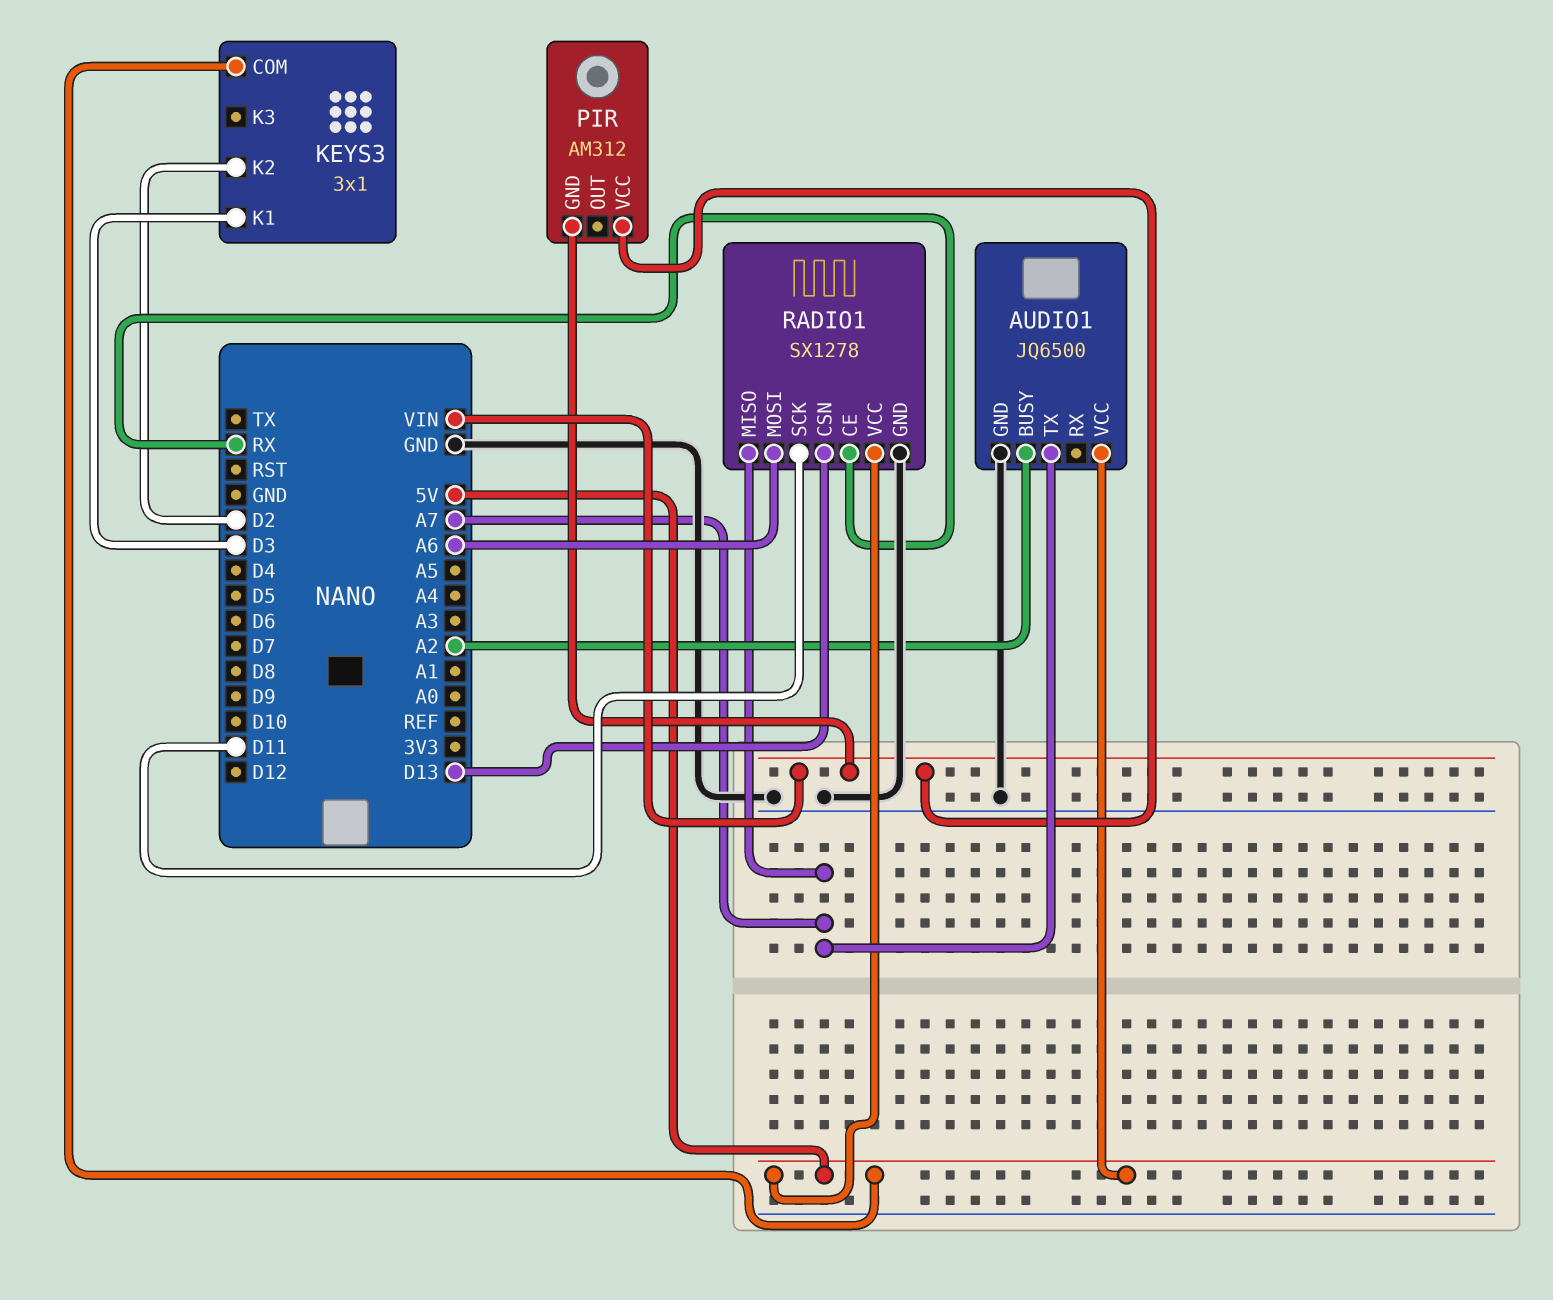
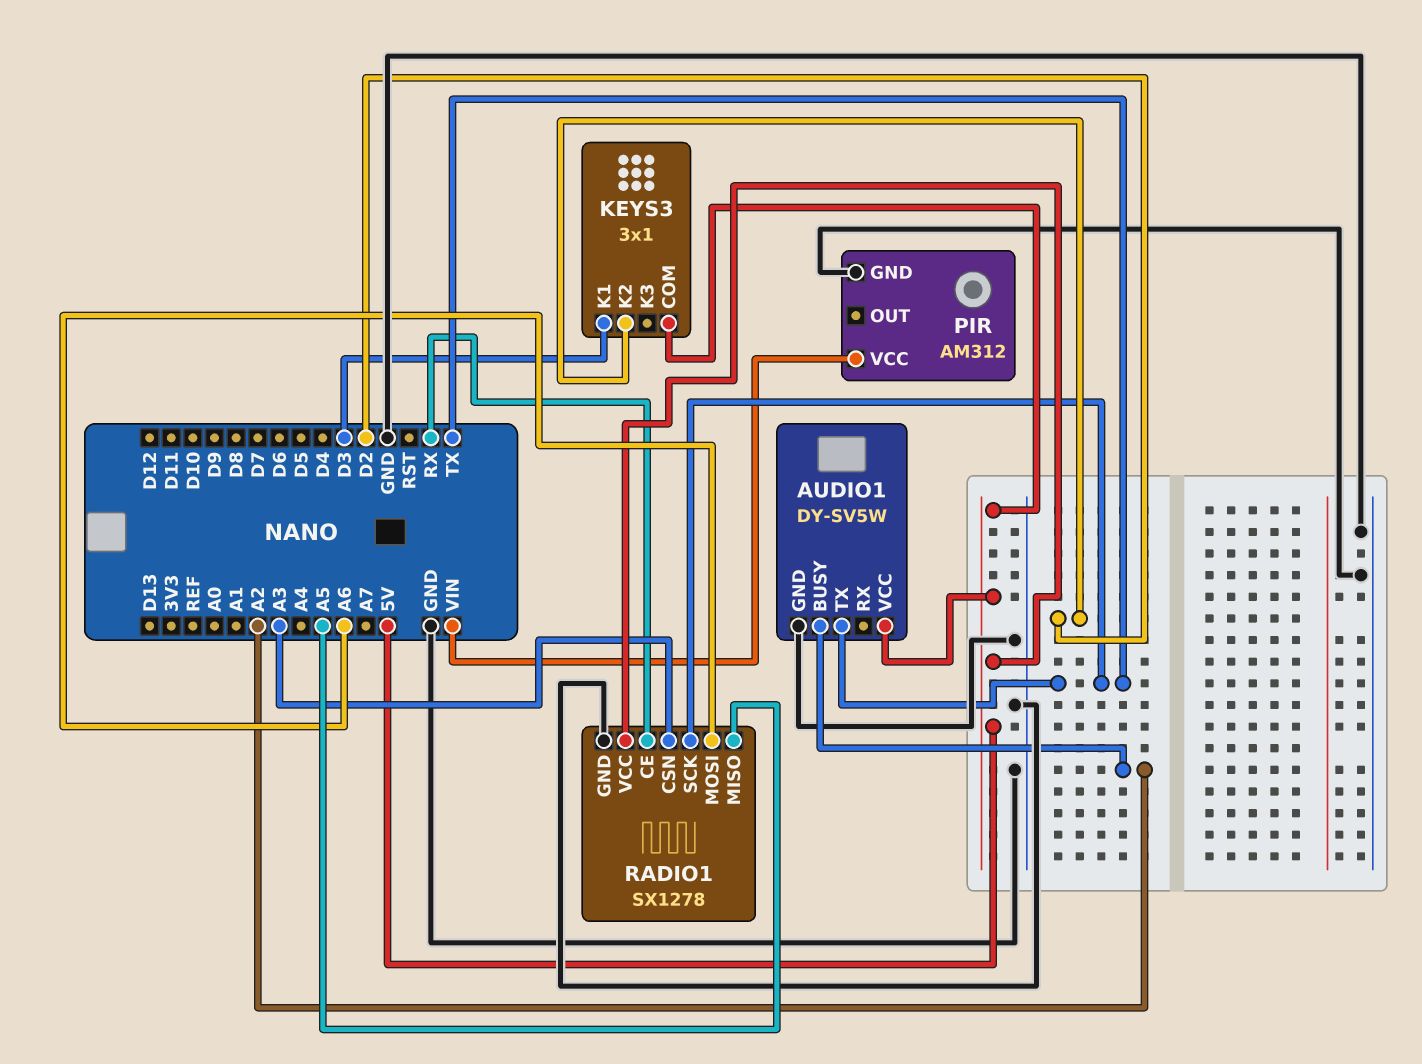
AUDIO1: JQ6500 -> DY-SV5W
AUDIO1 pin TX: A7 -> TX
PIR pin GND: VIN -> GND
RADIO1 pin CSN: D13 -> A3
RADIO1 pin MISO: A7 -> A5
RADIO1 pin SCK: D11 -> TX

